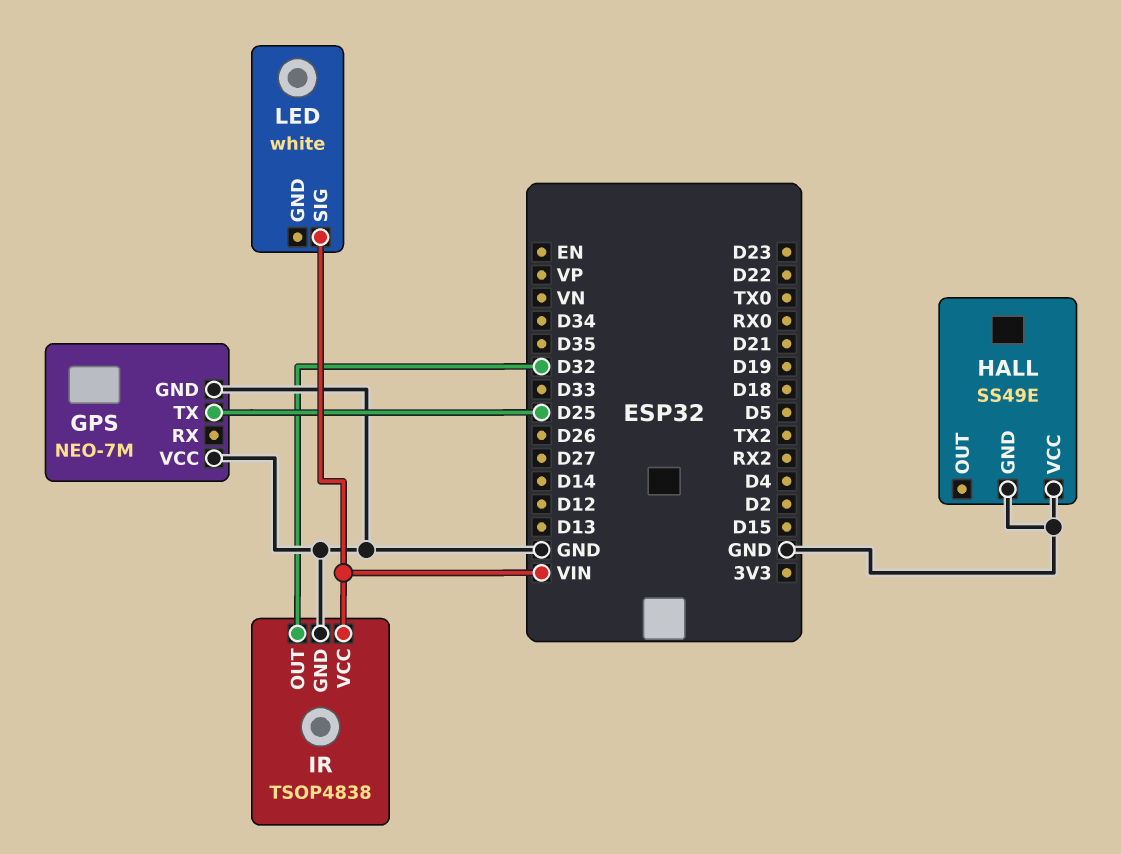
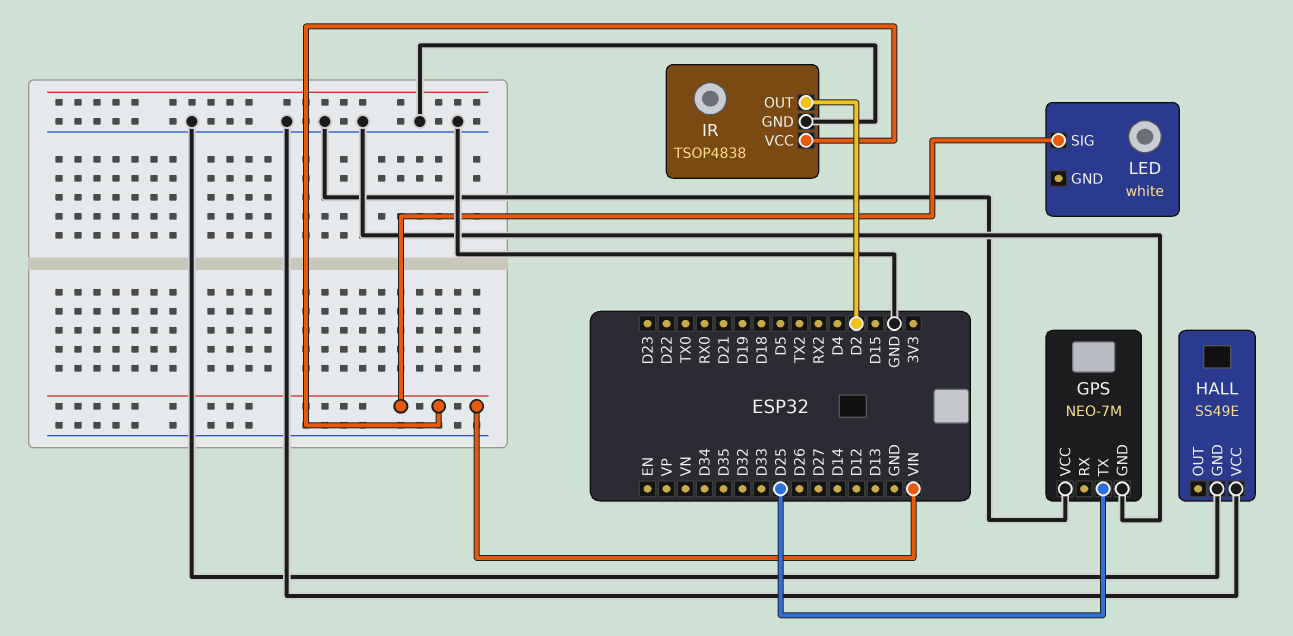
IR pin OUT: D32 -> D2

